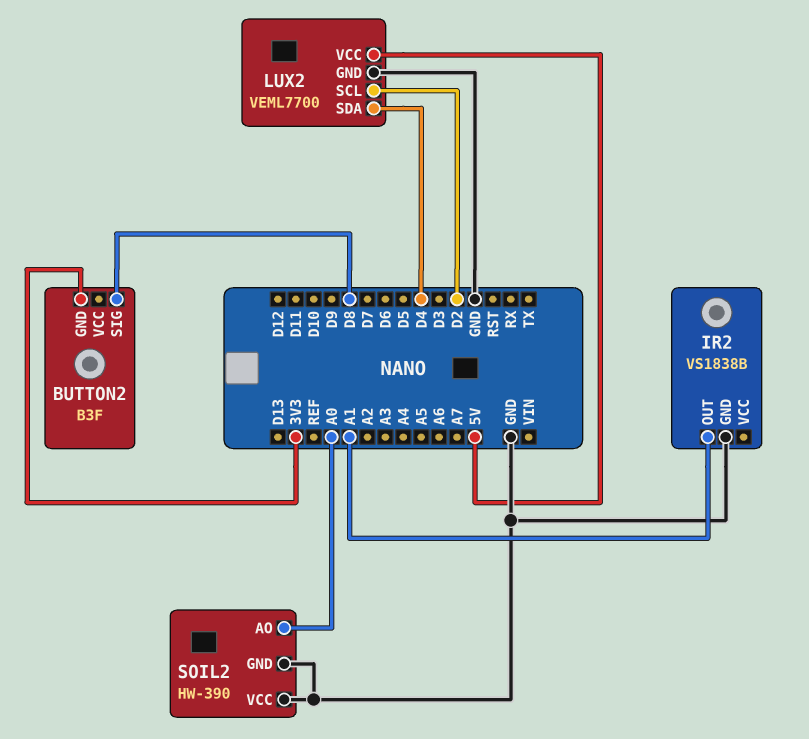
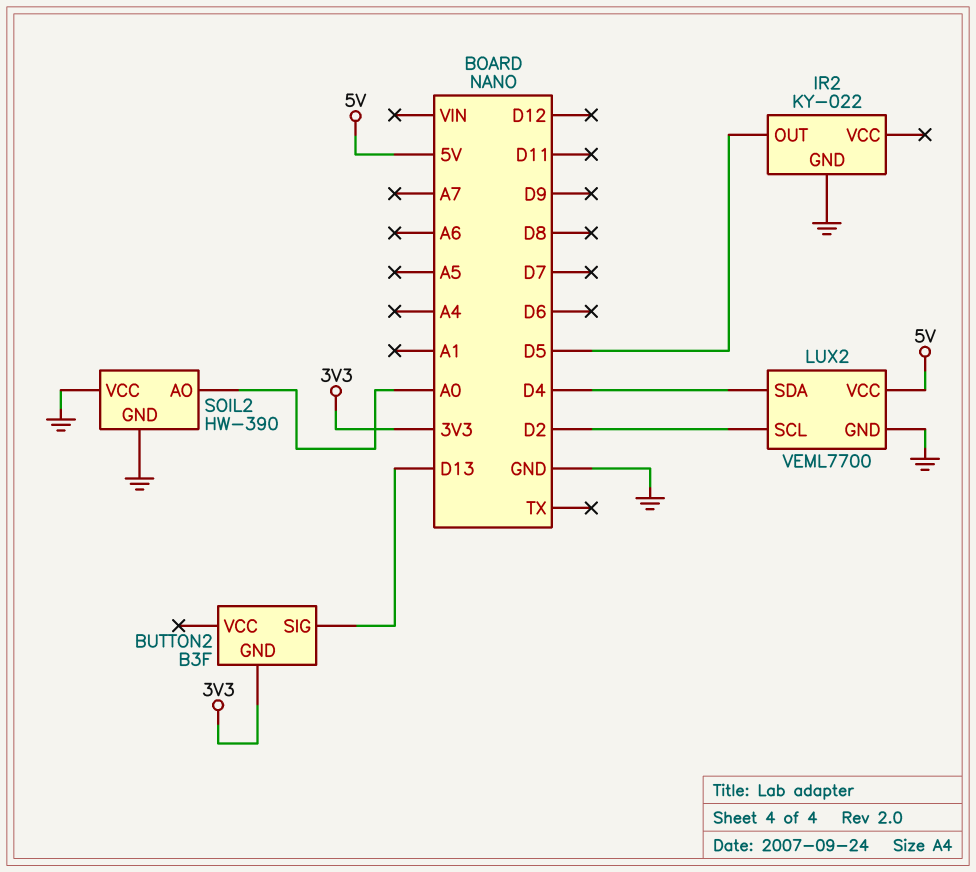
BUTTON2 pin SIG: D8 -> D13
IR2: VS1838B -> KY-022
IR2 pin OUT: A1 -> D5

